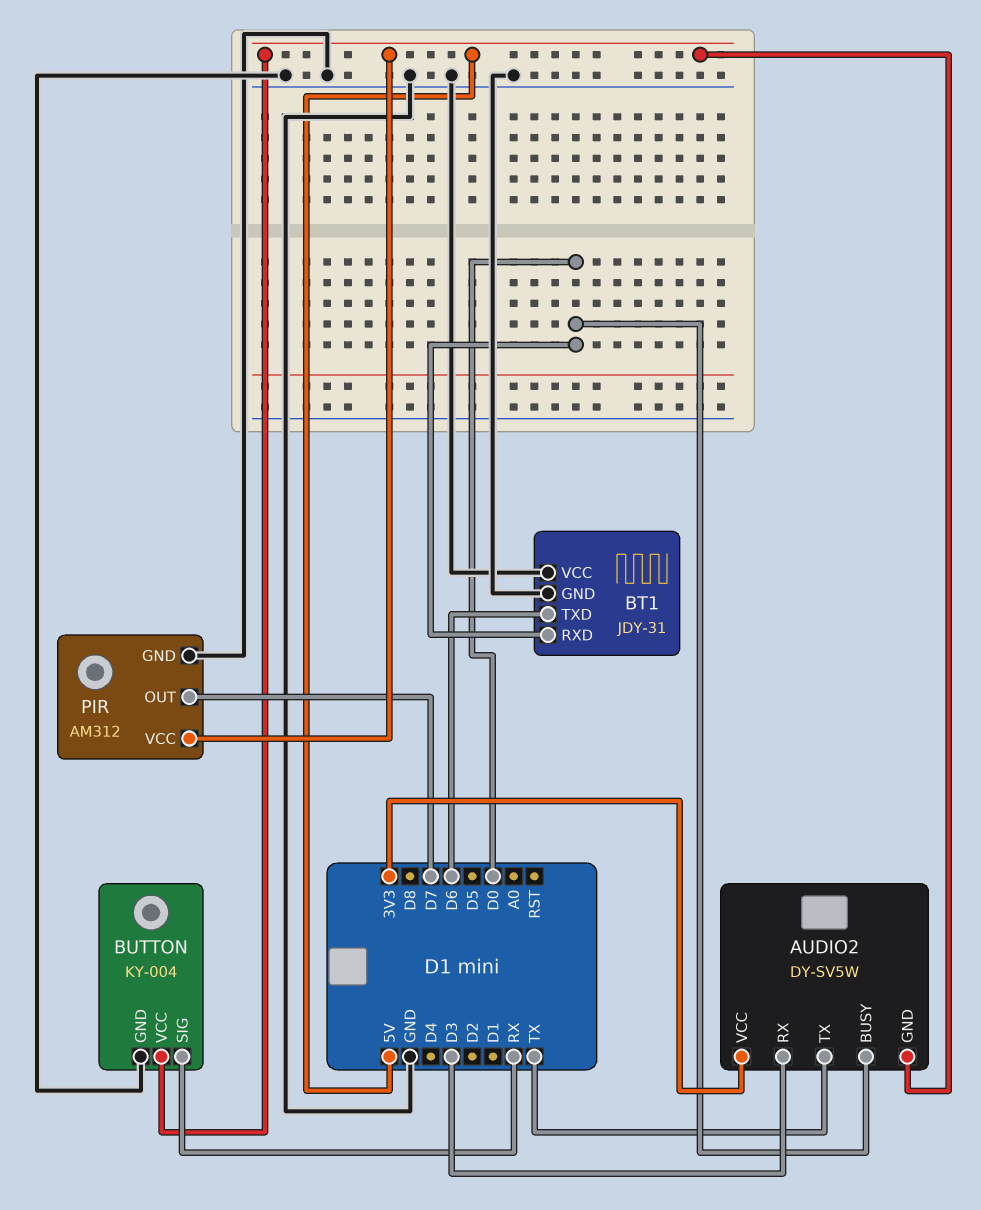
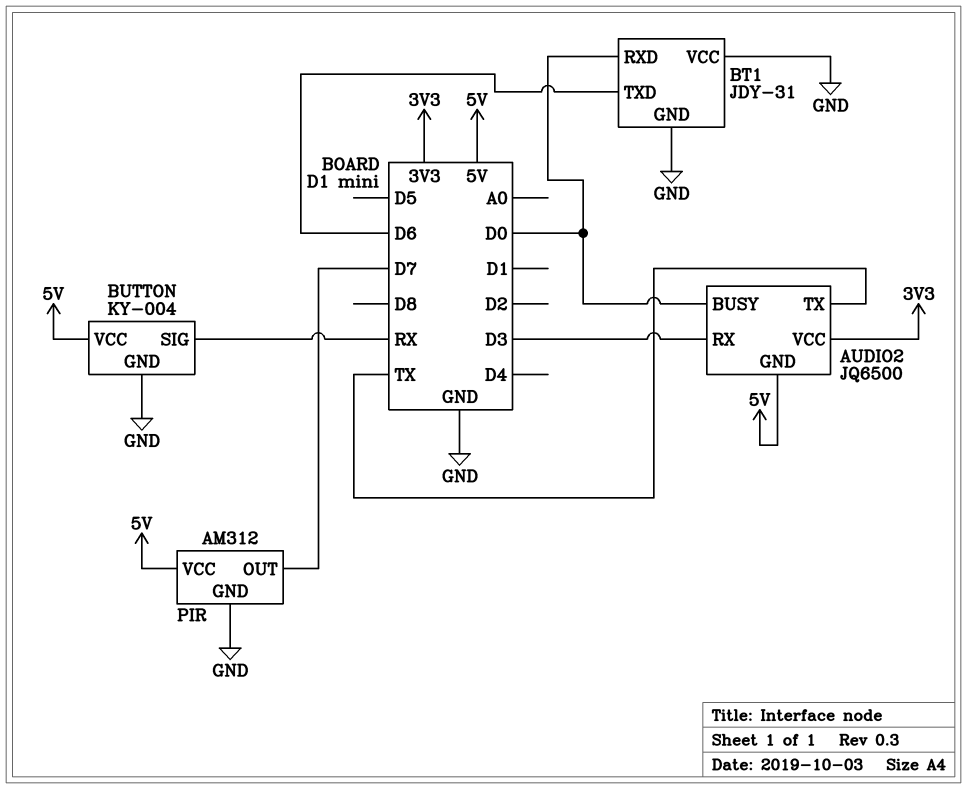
AUDIO2: DY-SV5W -> JQ6500

